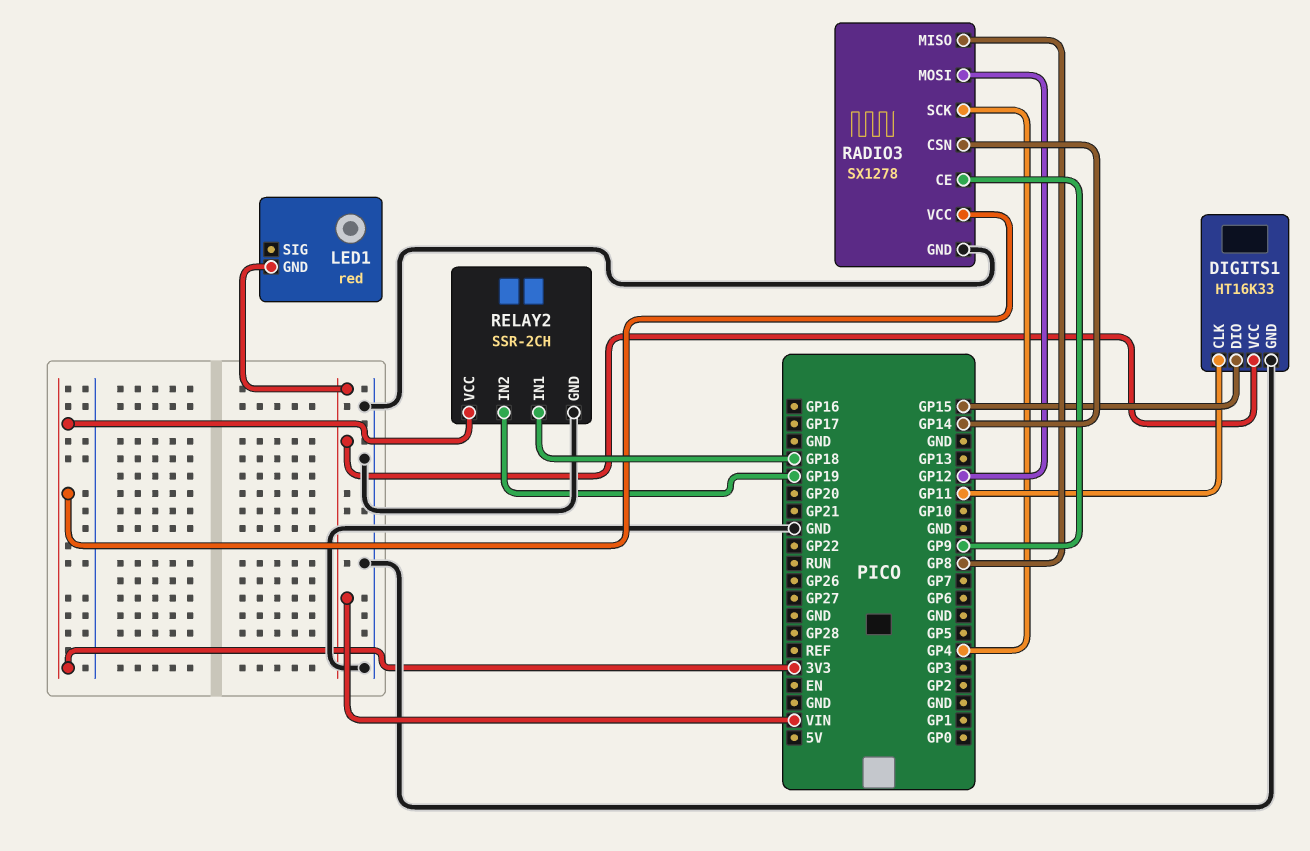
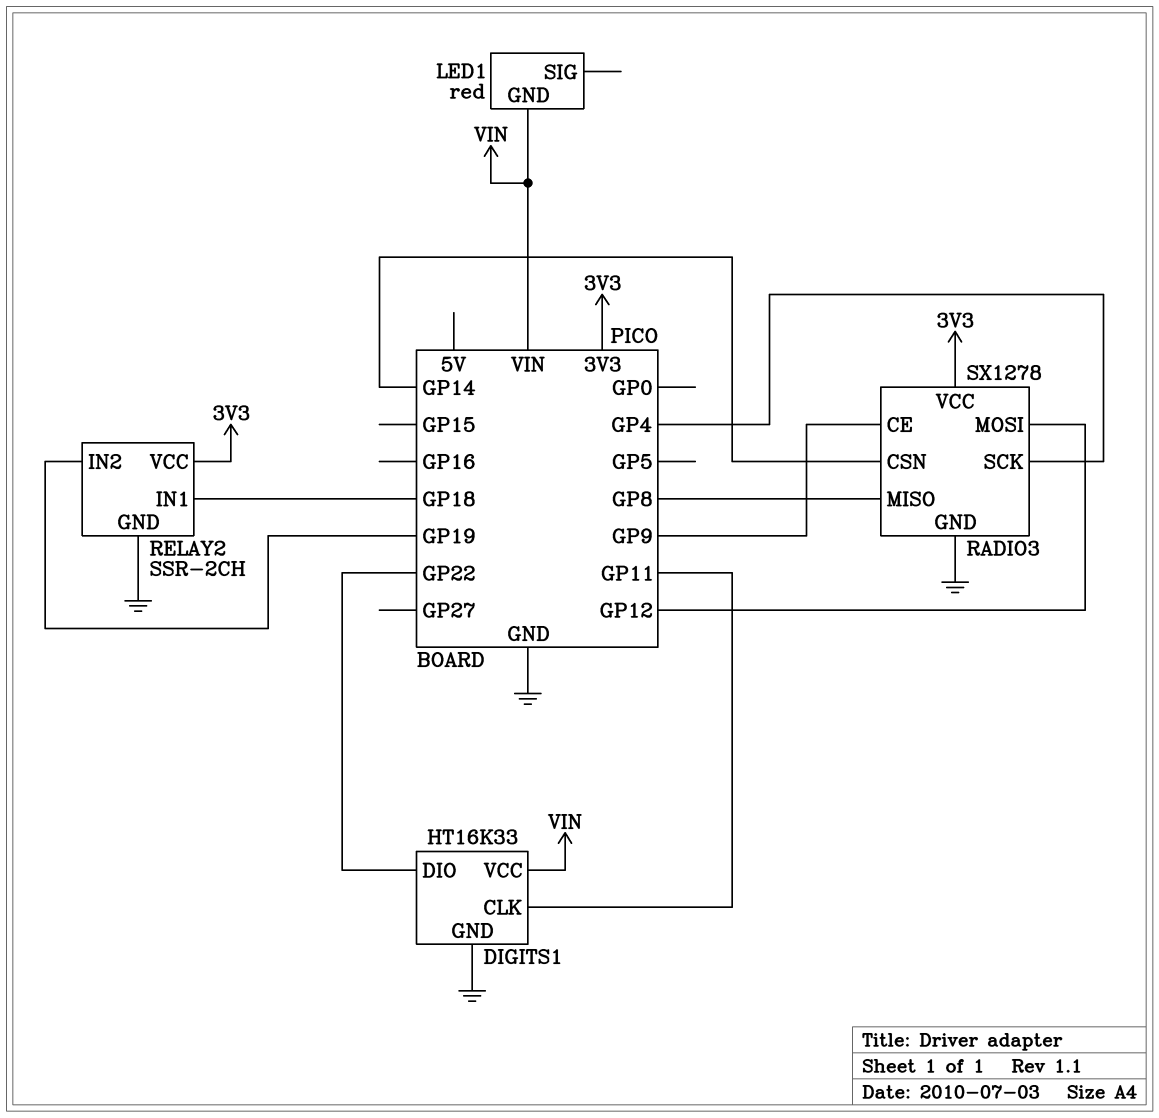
DIGITS1 pin DIO: GP15 -> GP22

